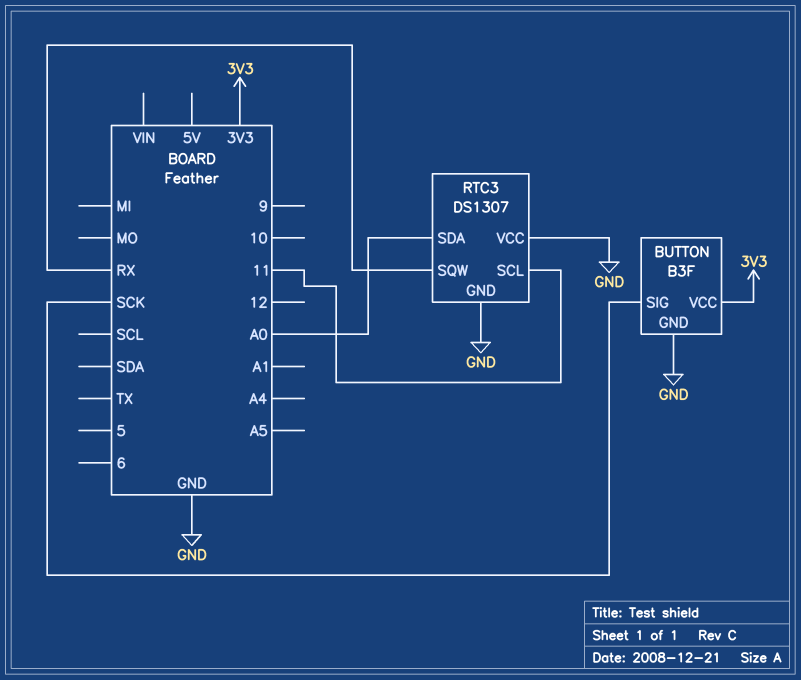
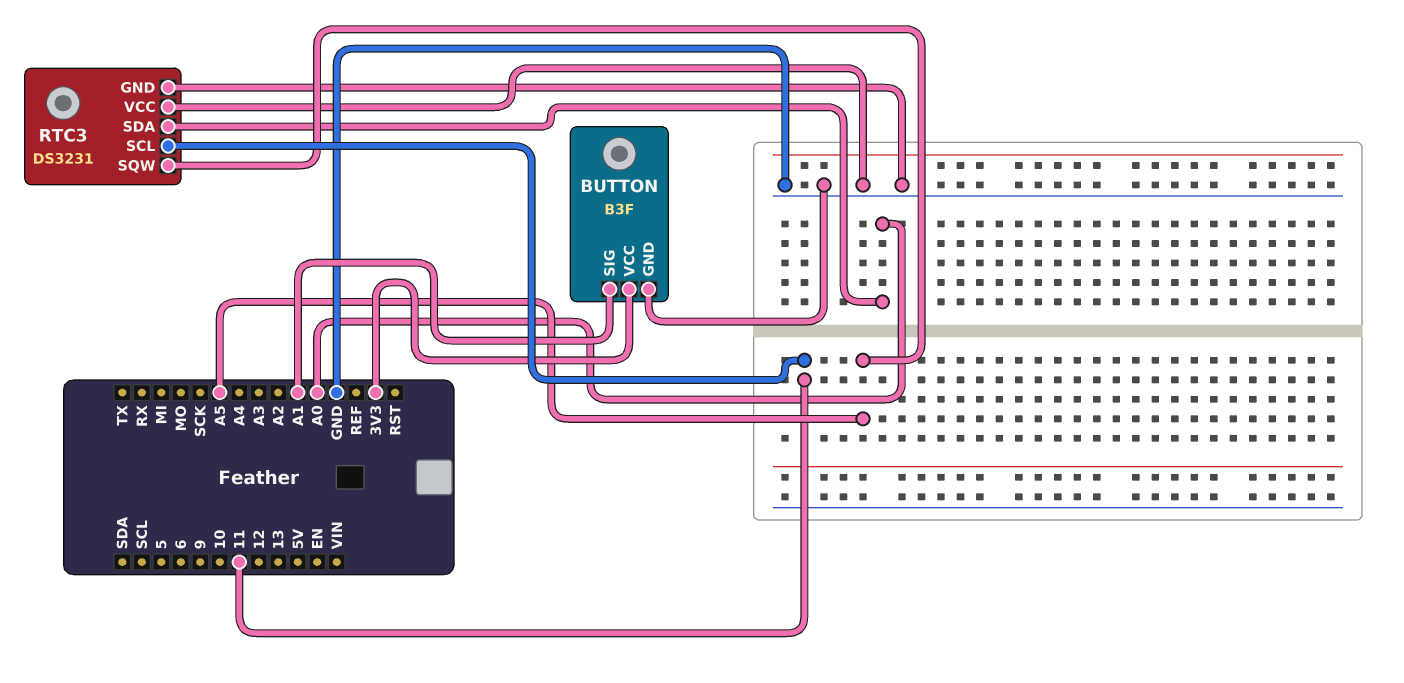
BUTTON pin SIG: SCK -> A1
RTC3: DS1307 -> DS3231
RTC3 pin SQW: RX -> A5

